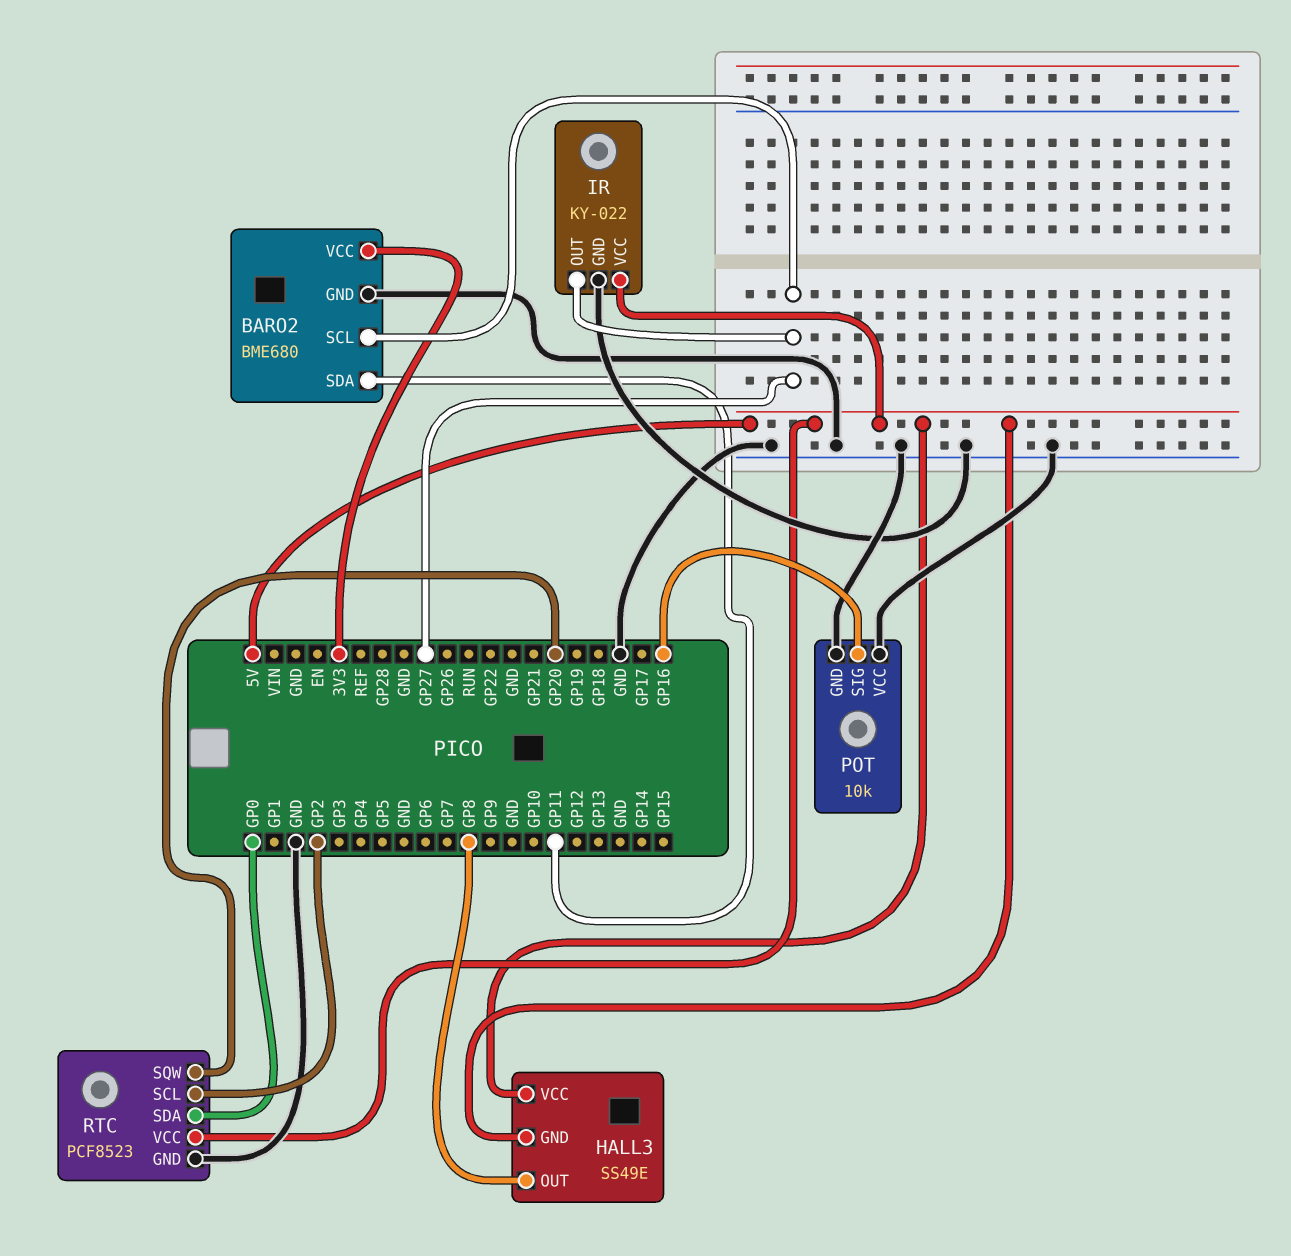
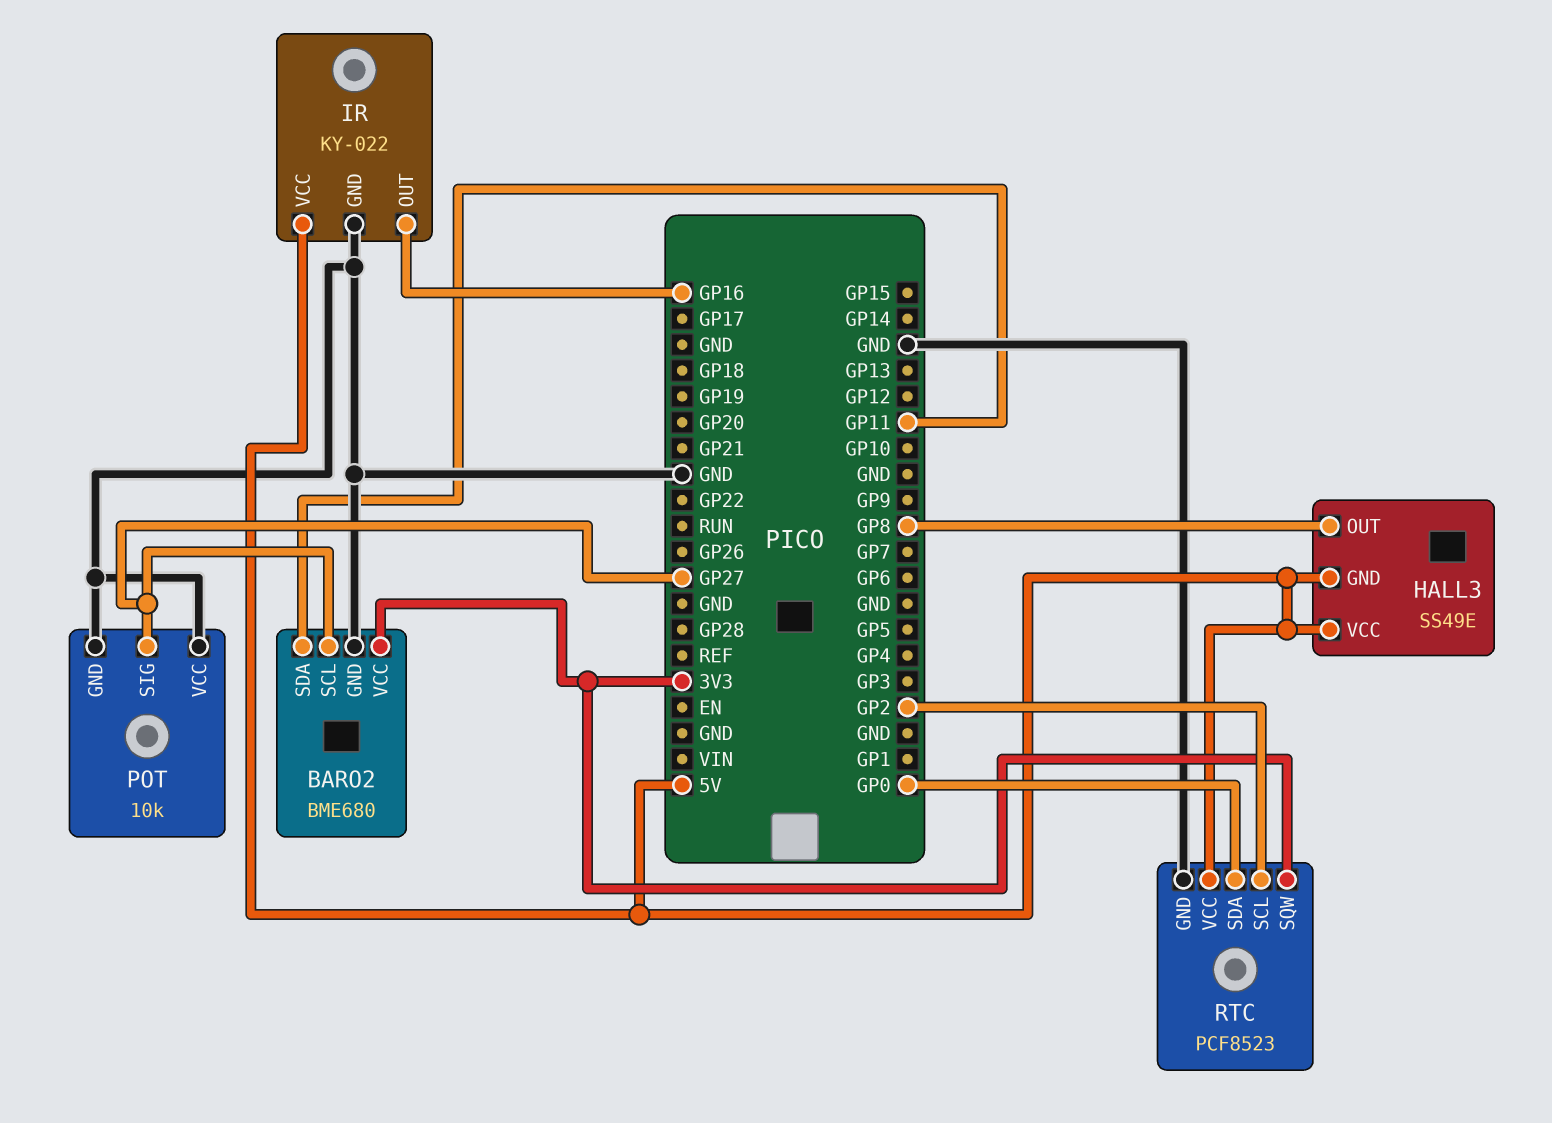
IR pin OUT: GP27 -> GP16
POT pin SIG: GP16 -> GP27
RTC pin SQW: GP20 -> 3V3

